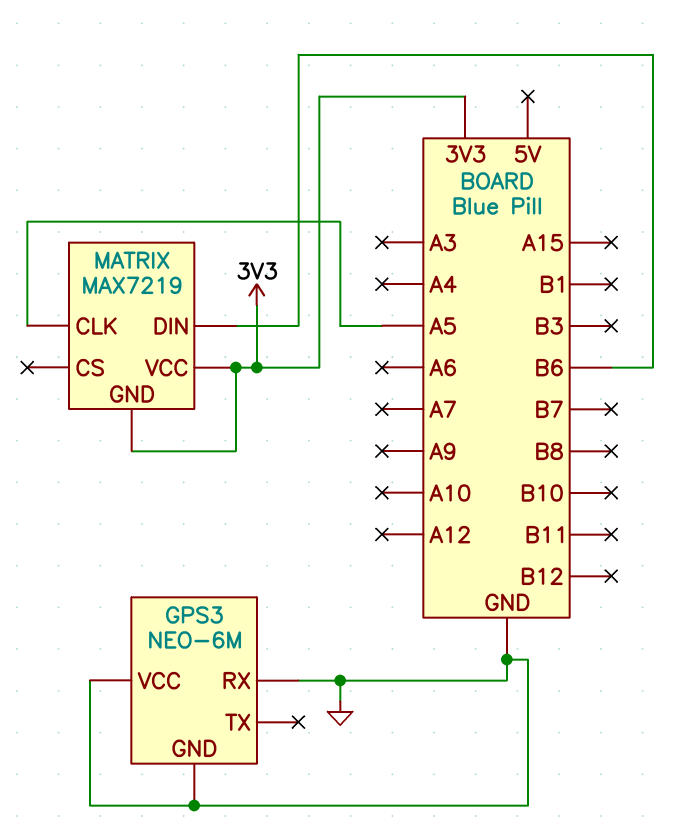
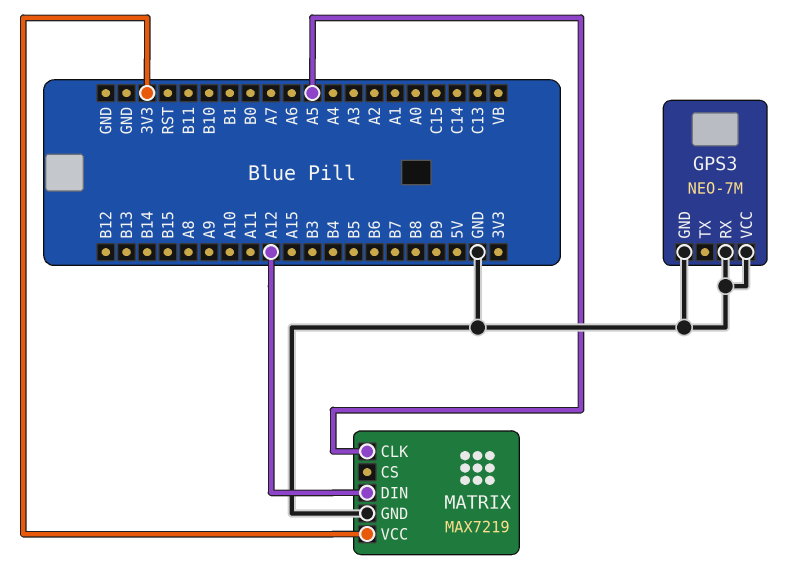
GPS3: NEO-6M -> NEO-7M
MATRIX pin DIN: B6 -> A12
MATRIX pin GND: 3V3 -> GND

